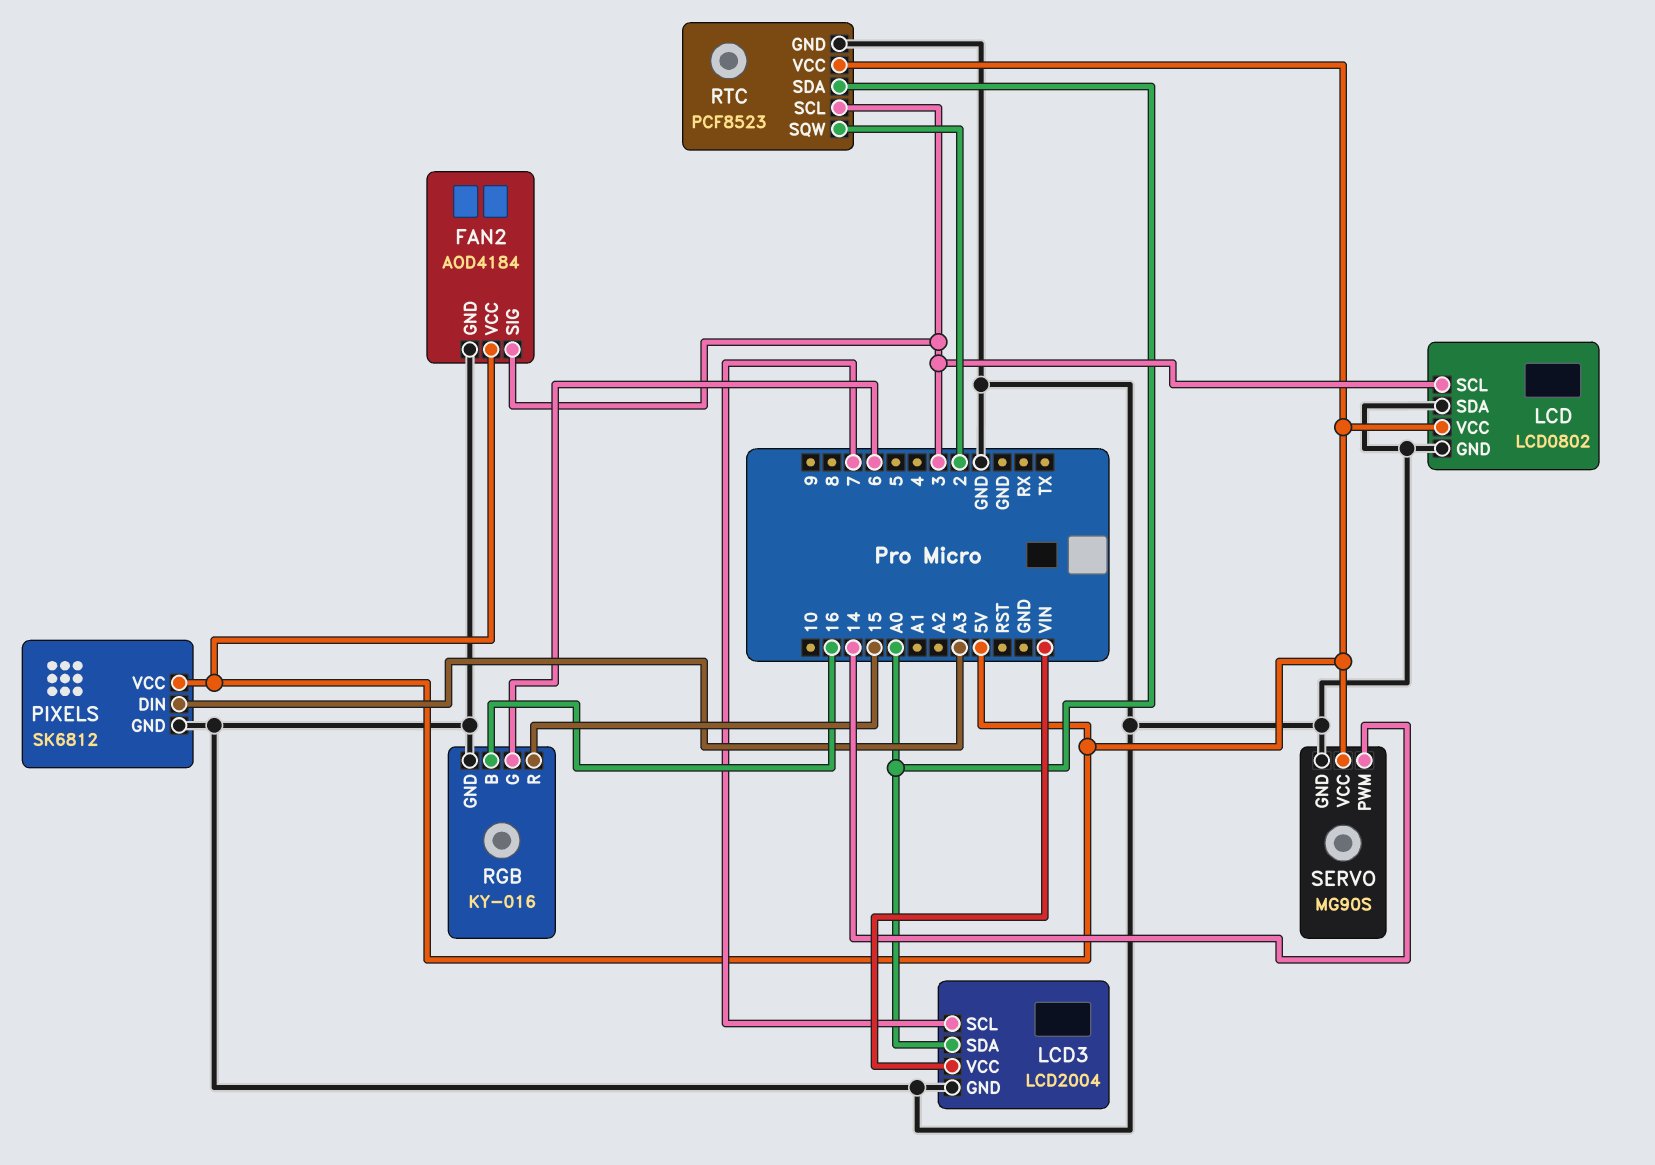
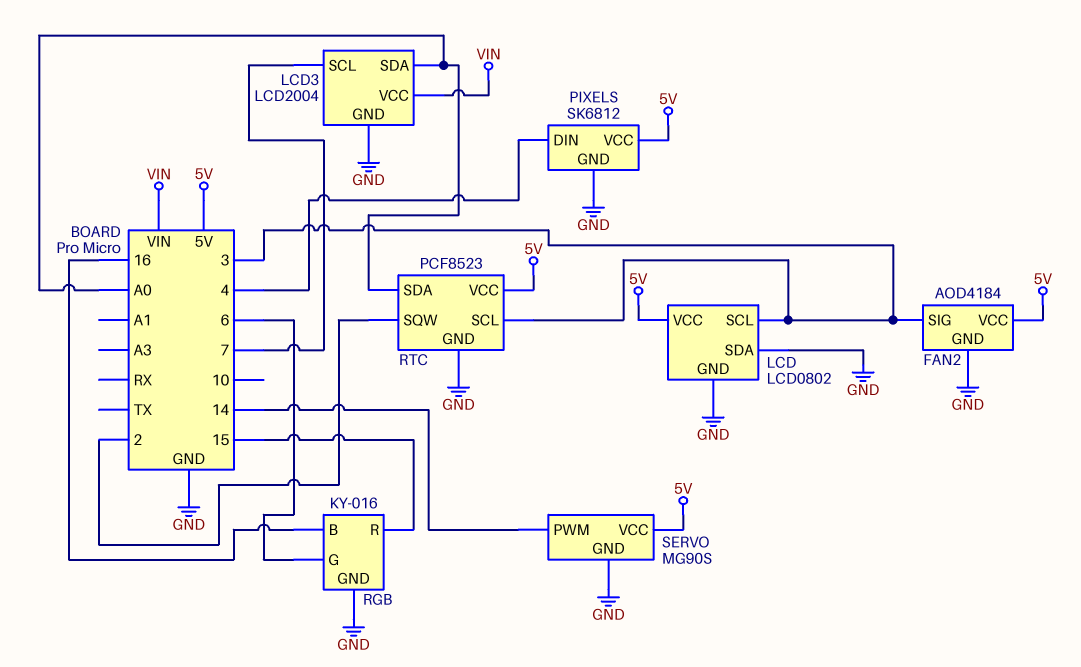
PIXELS pin DIN: A3 -> 4

